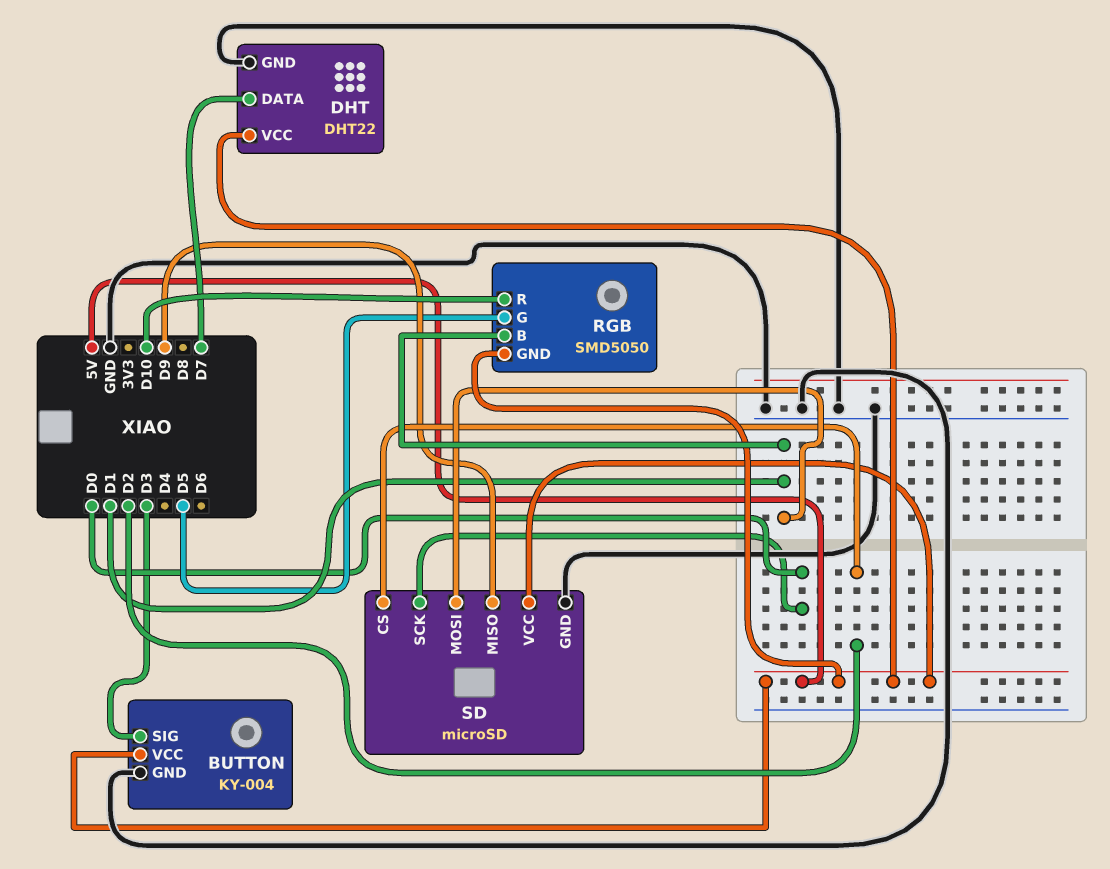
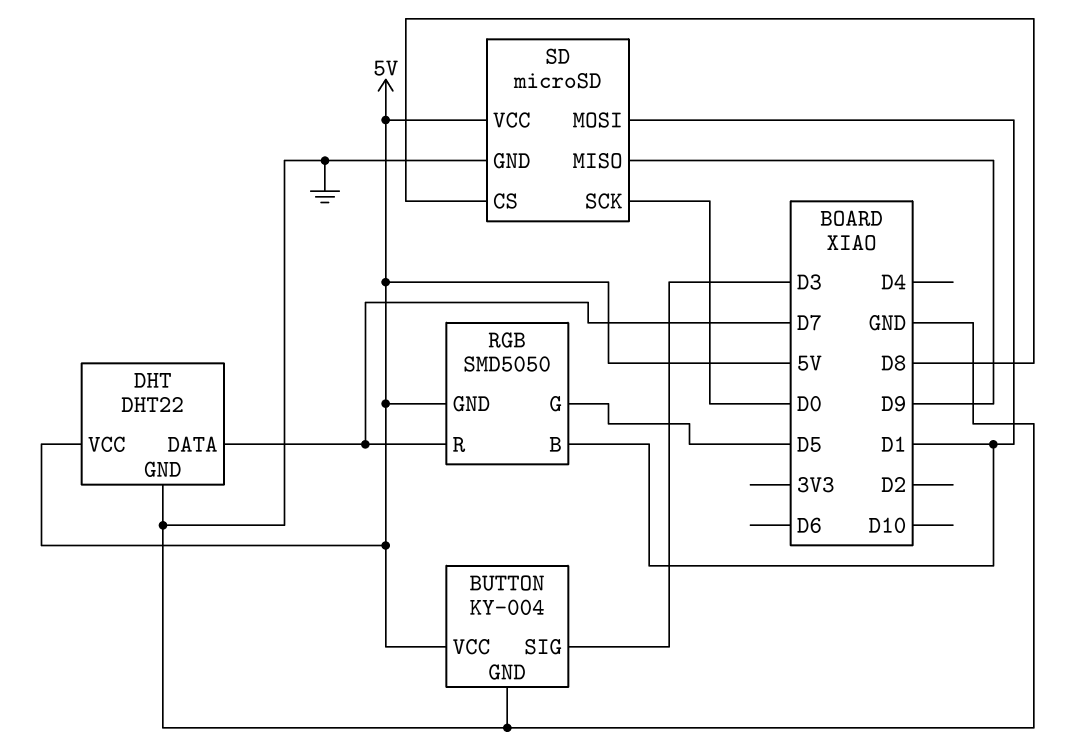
RGB pin R: D10 -> D7
SD pin CS: D2 -> D8

